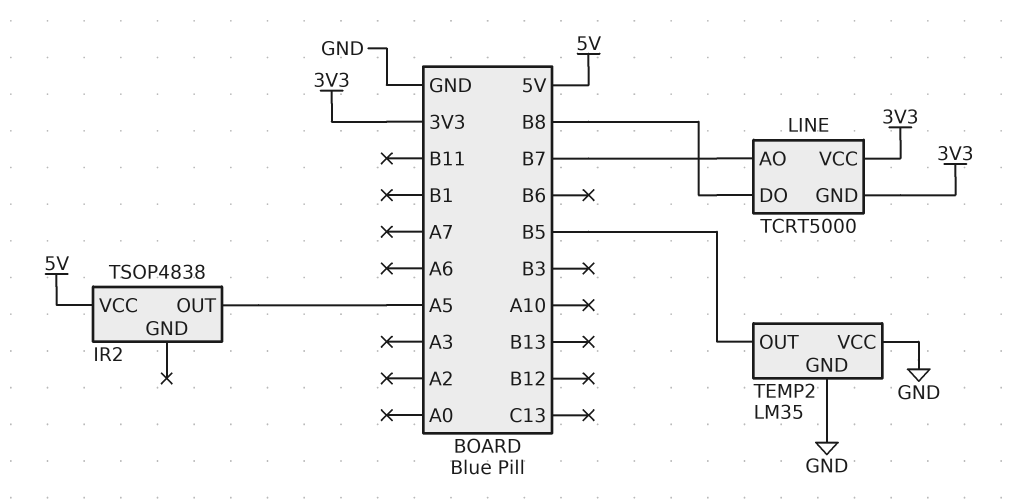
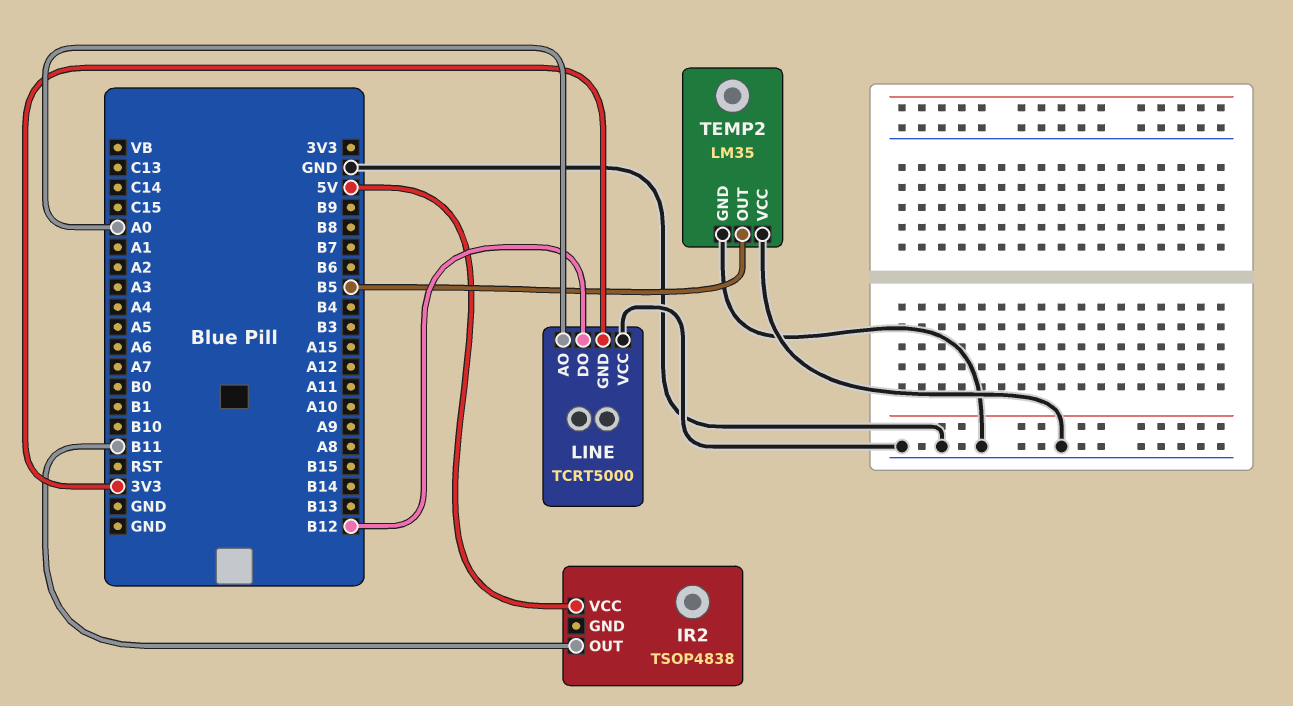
IR2 pin OUT: A5 -> B11
LINE pin AO: B7 -> A0
LINE pin DO: B8 -> B12
LINE pin VCC: 3V3 -> GND

